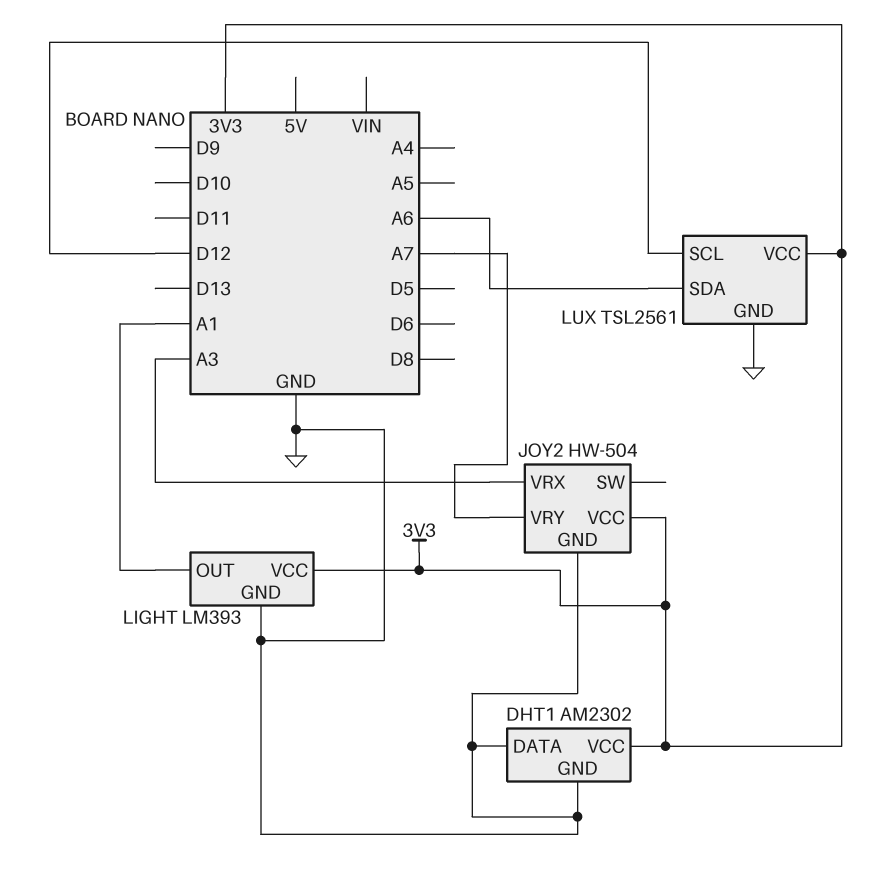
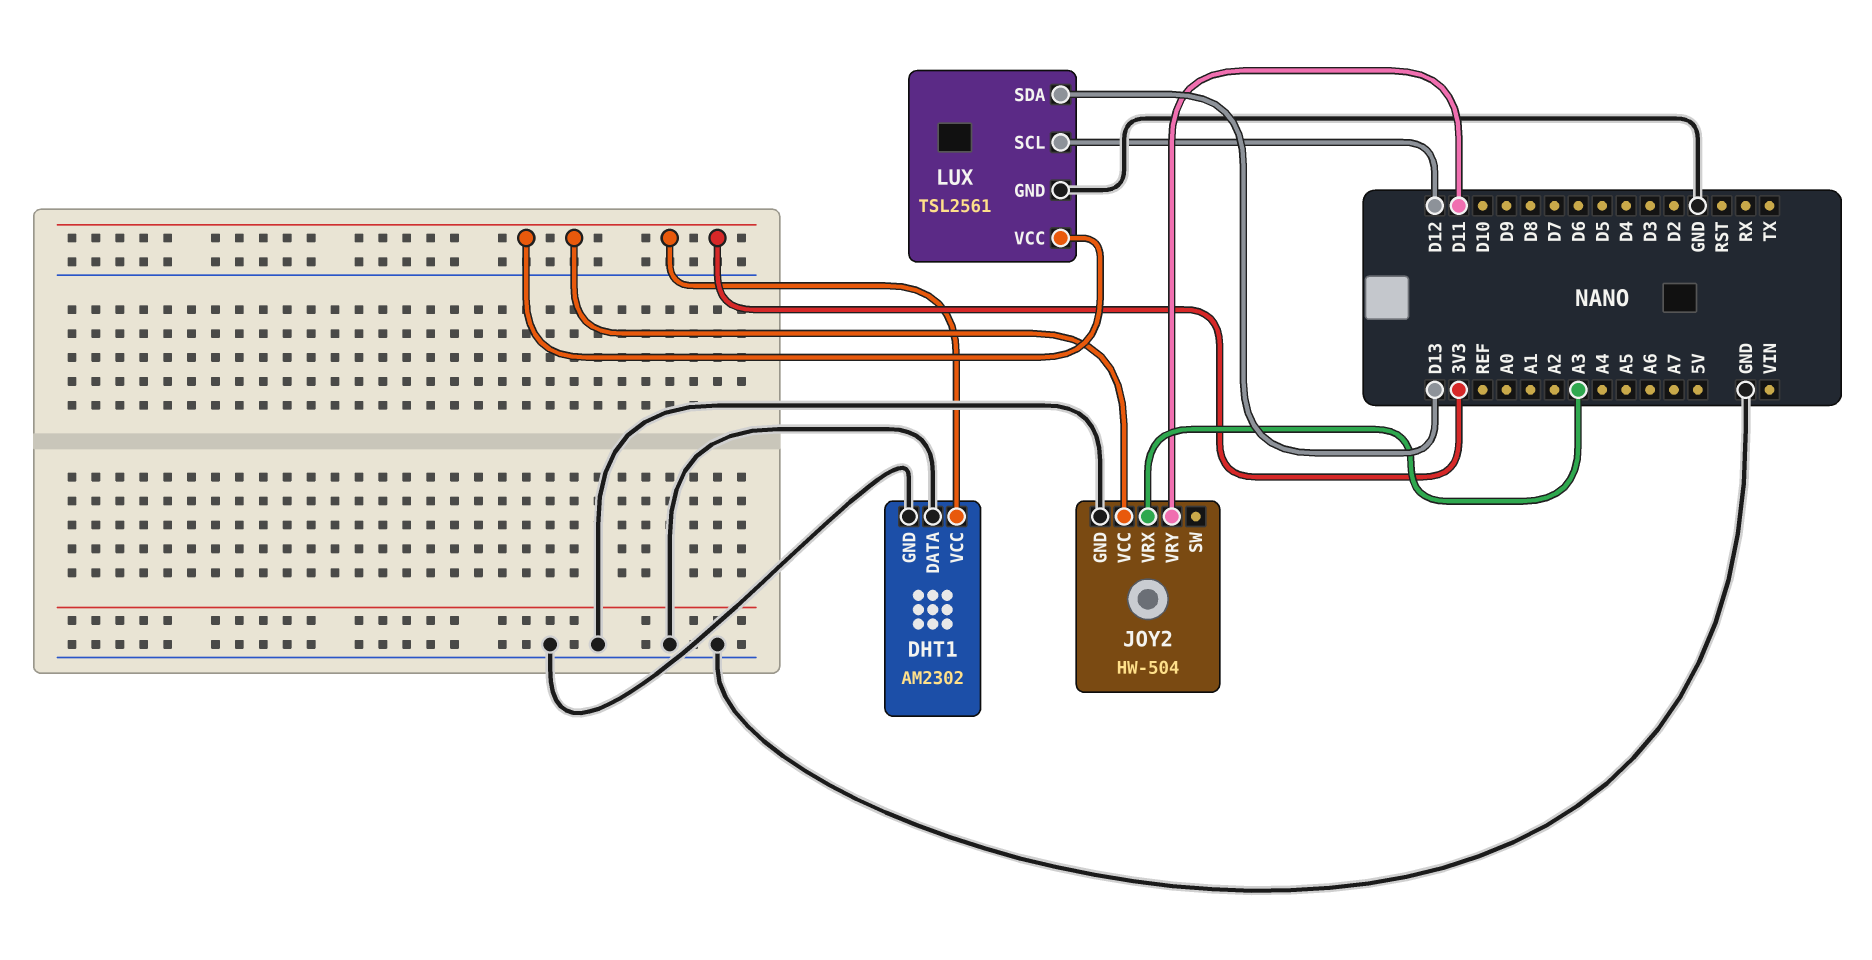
JOY2 pin VRY: A7 -> D11
LIGHT: LM393 -> none
LIGHT pin GND: GND -> none
LIGHT pin OUT: A1 -> none
LIGHT pin VCC: 3V3 -> none
LUX pin SDA: A6 -> D13

